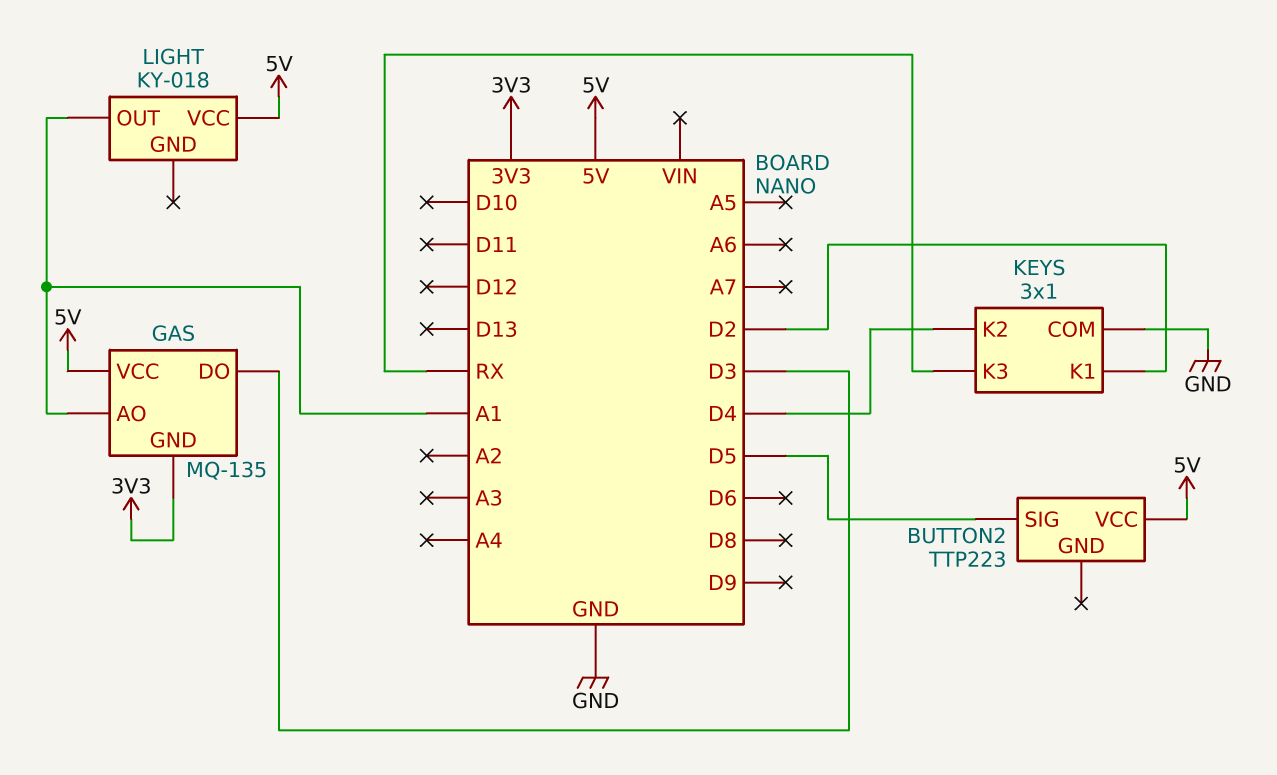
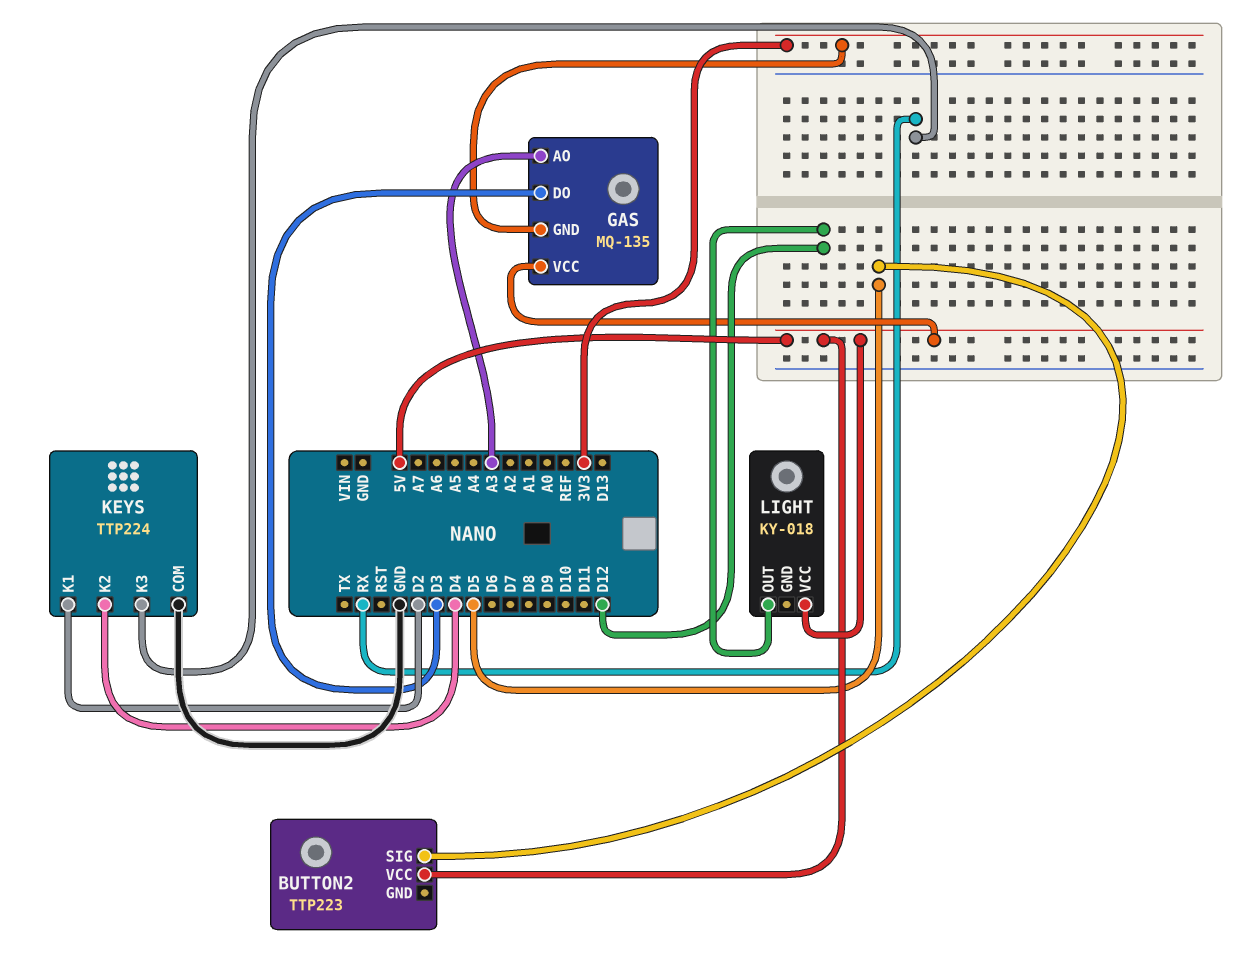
GAS pin AO: A1 -> A3
KEYS: 3x1 -> TTP224
LIGHT pin OUT: A1 -> D12

